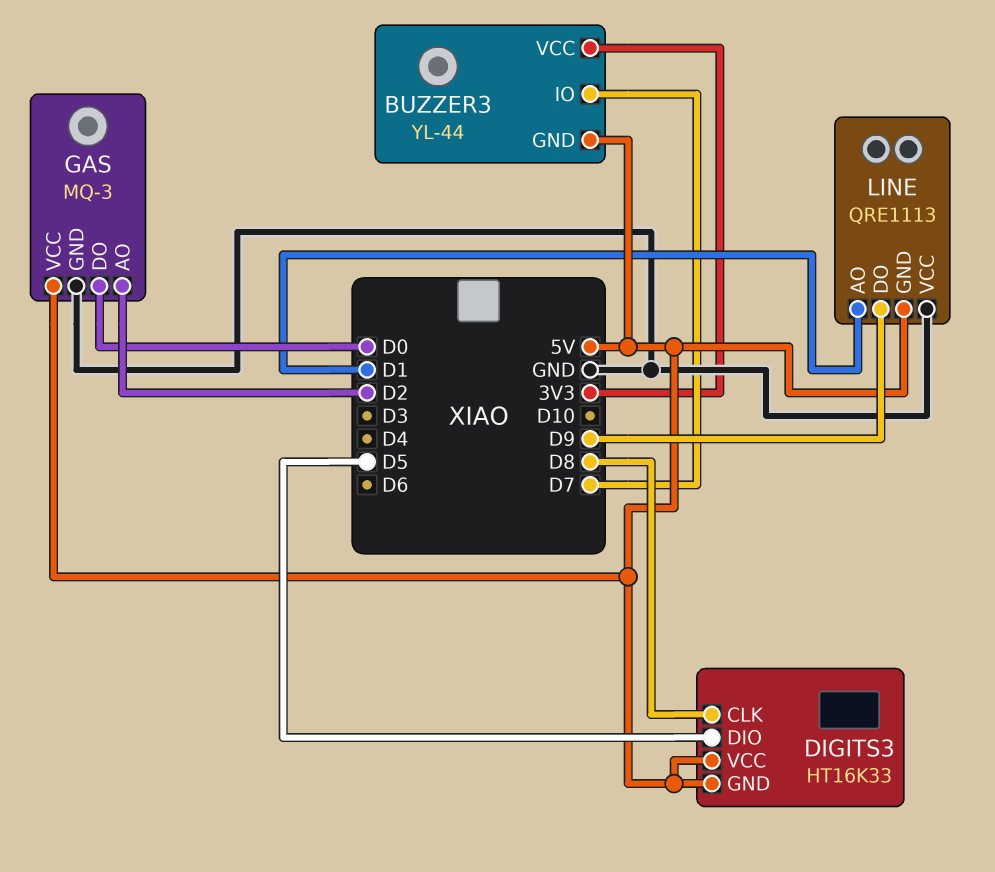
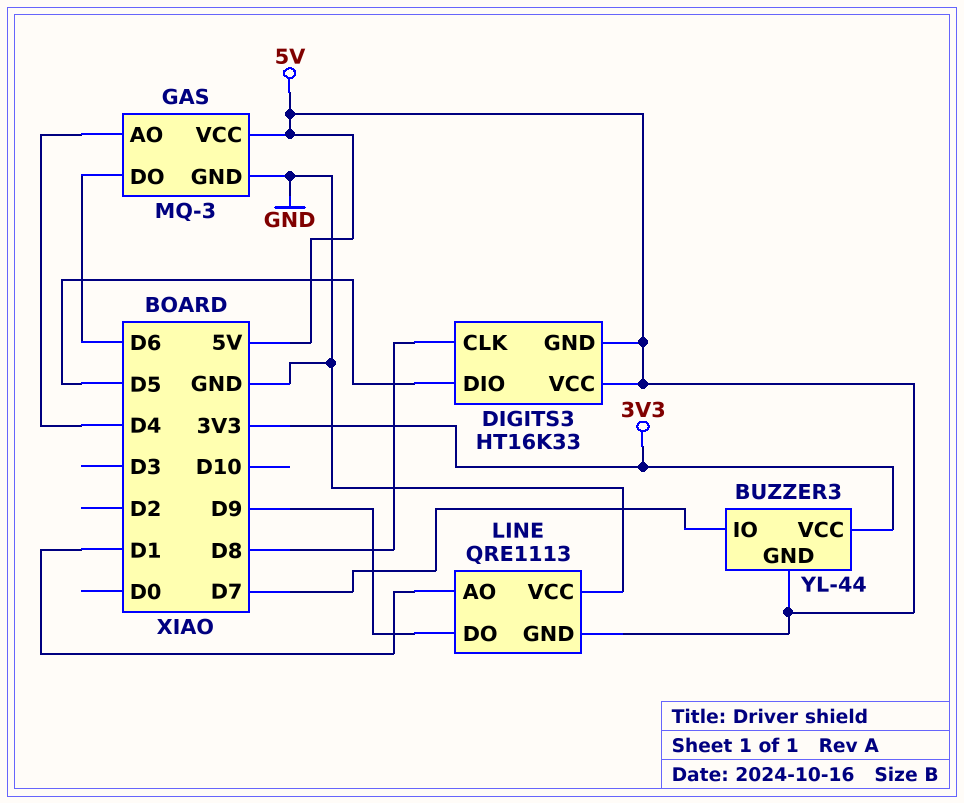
GAS pin AO: D2 -> D4
GAS pin DO: D0 -> D6

